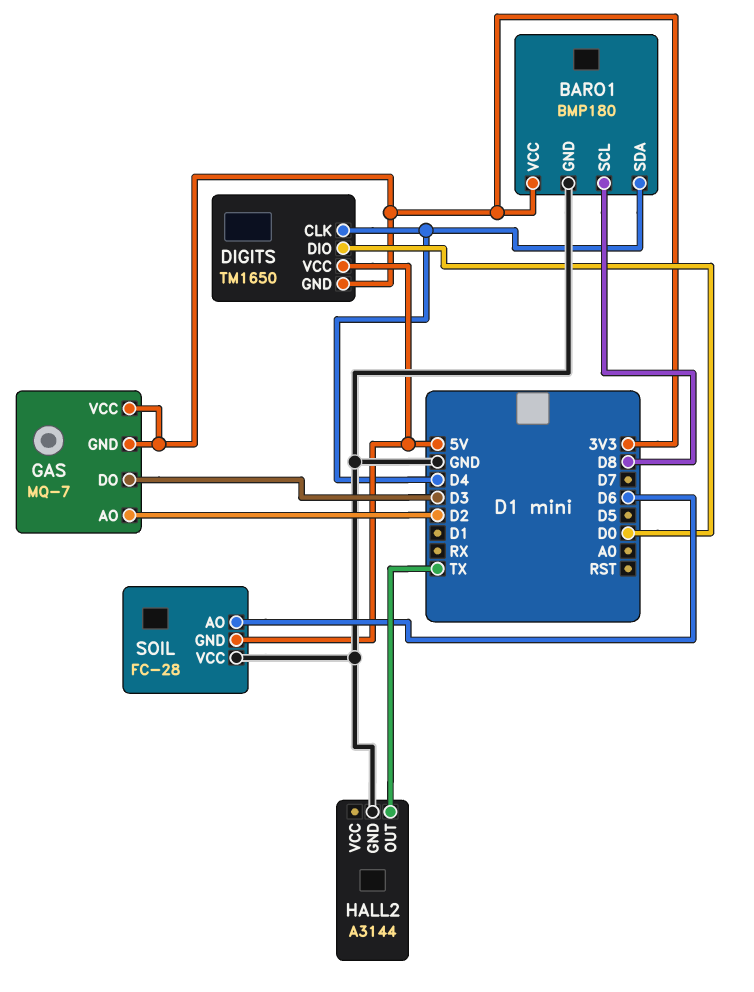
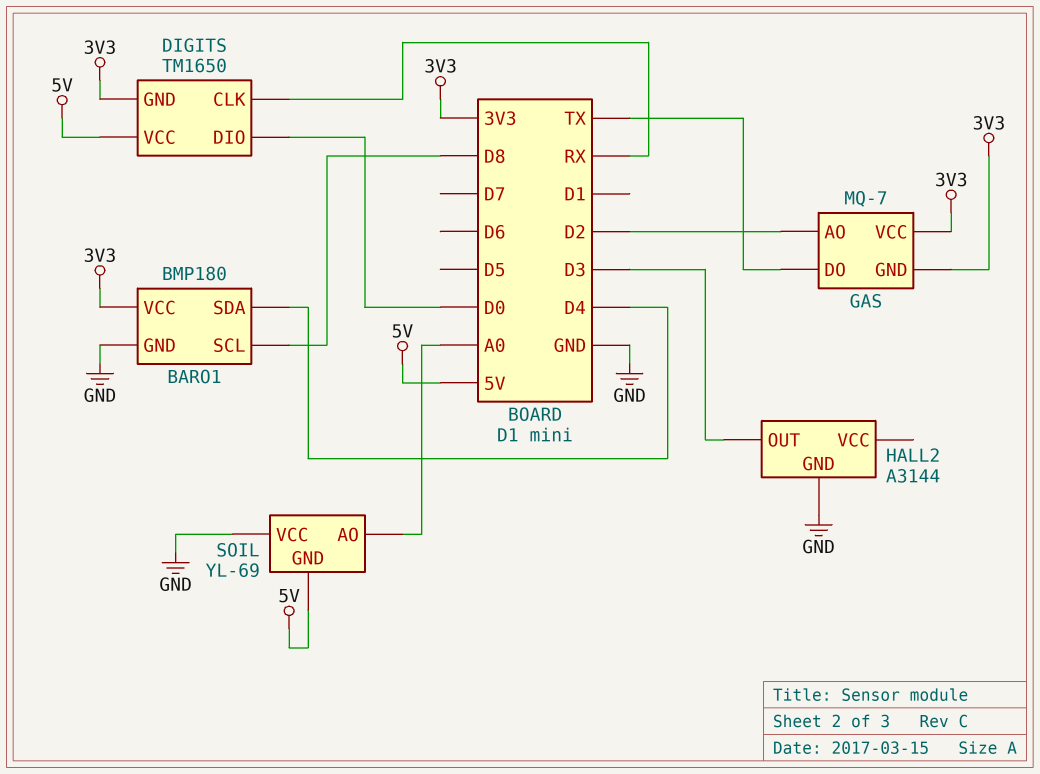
DIGITS pin CLK: D4 -> RX
GAS pin DO: D3 -> TX
HALL2 pin OUT: TX -> D3
SOIL: FC-28 -> YL-69
SOIL pin AO: D6 -> A0

